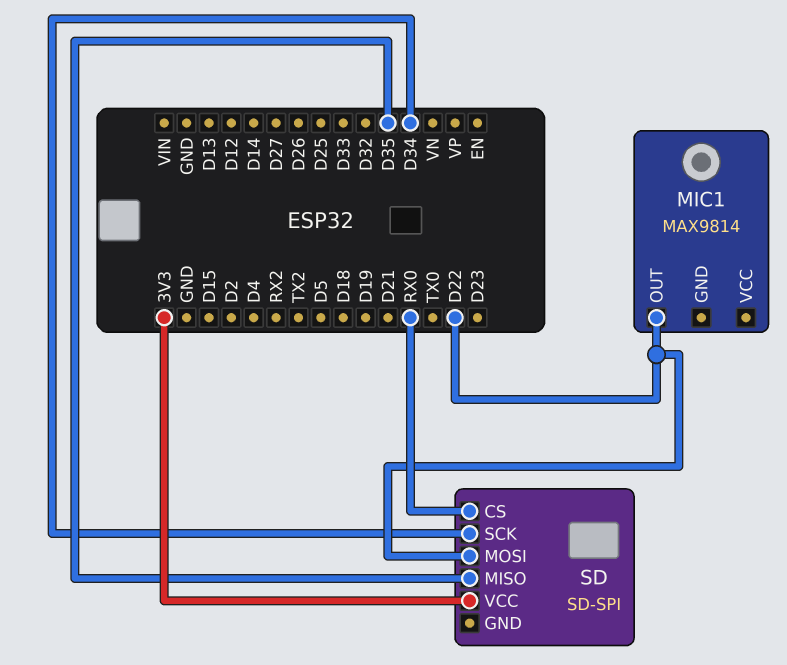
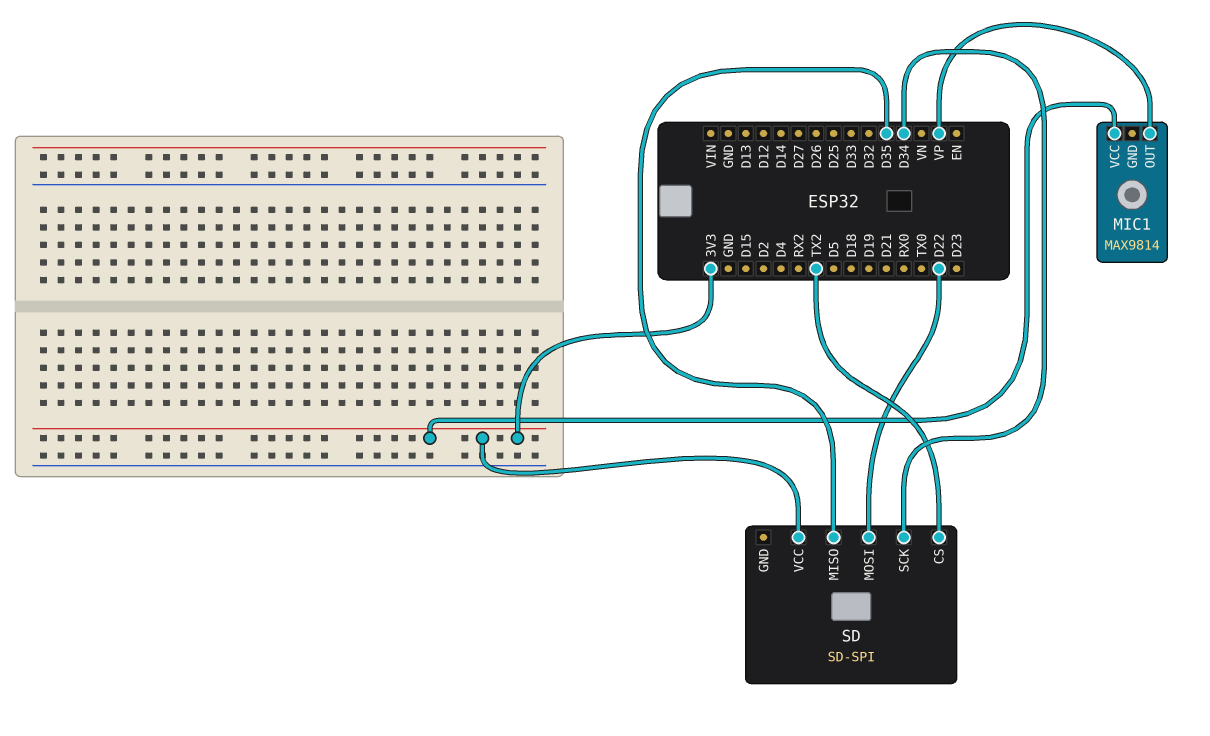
MIC1 pin OUT: D22 -> VP
MIC1 pin VCC: none -> 3V3
SD pin CS: RX0 -> TX2

